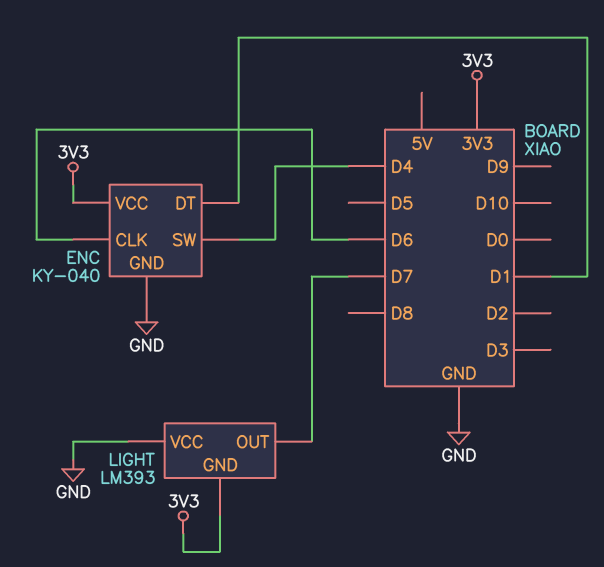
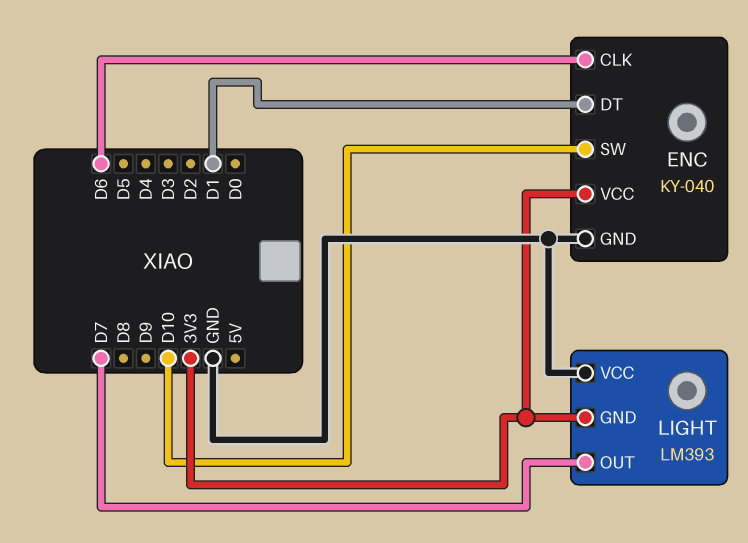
ENC pin SW: D4 -> D10

